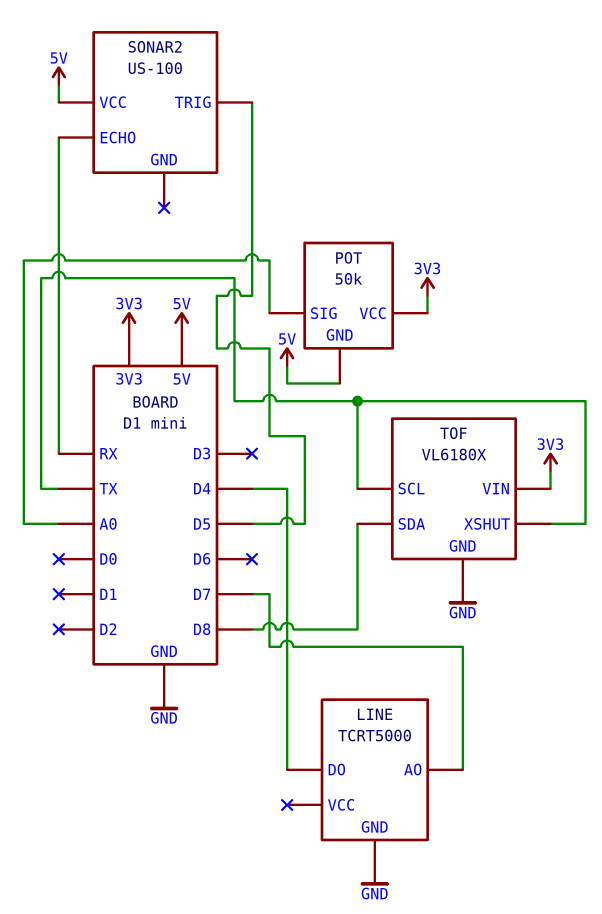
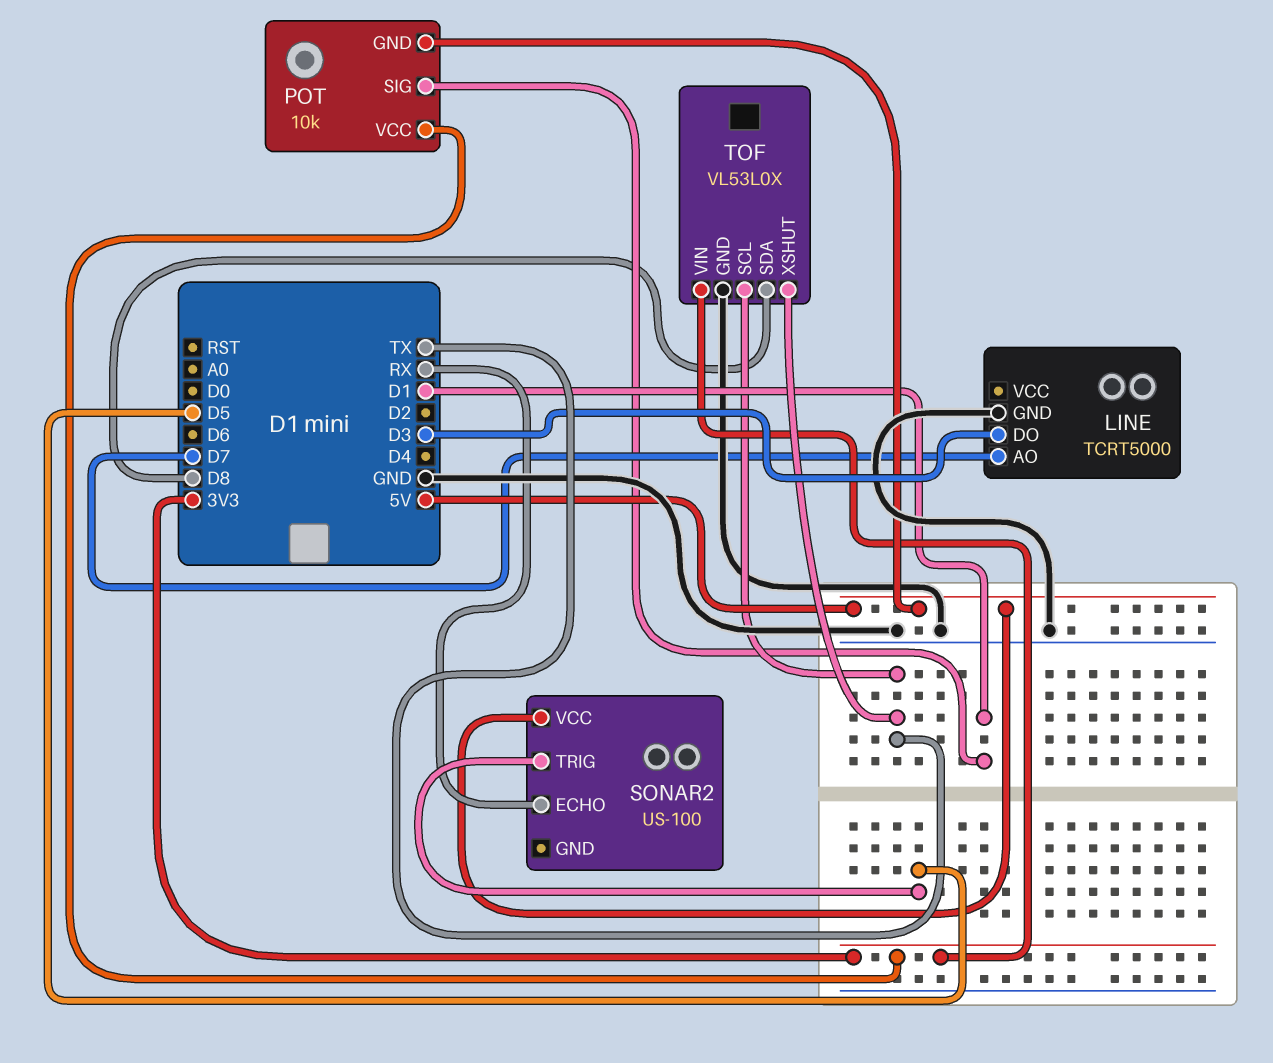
LINE pin DO: D4 -> D3
POT: 50k -> 10k
POT pin SIG: A0 -> D1
TOF: VL6180X -> VL53L0X

